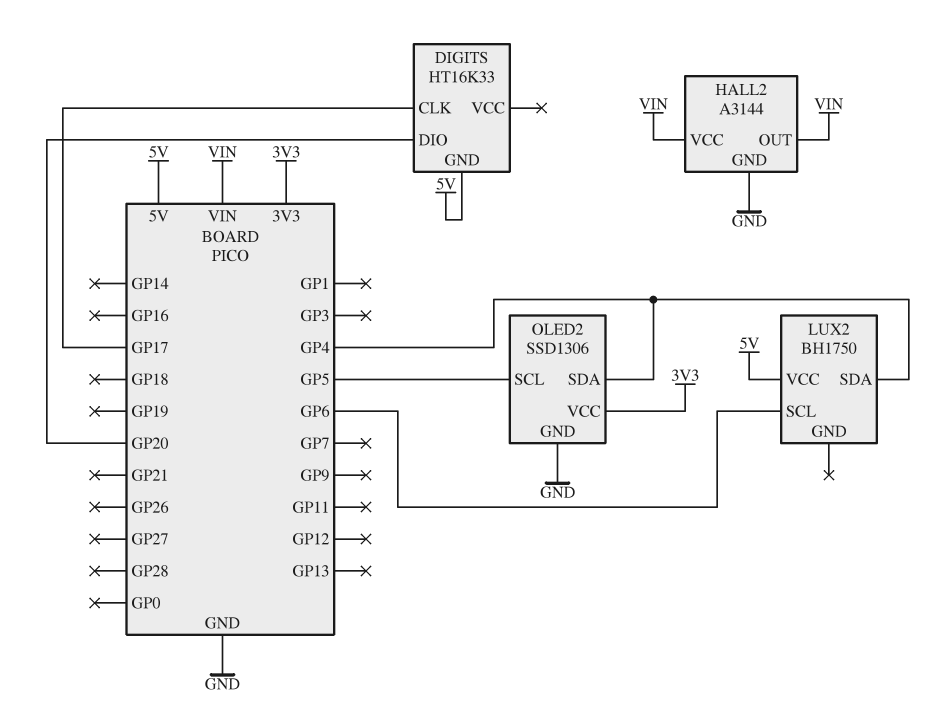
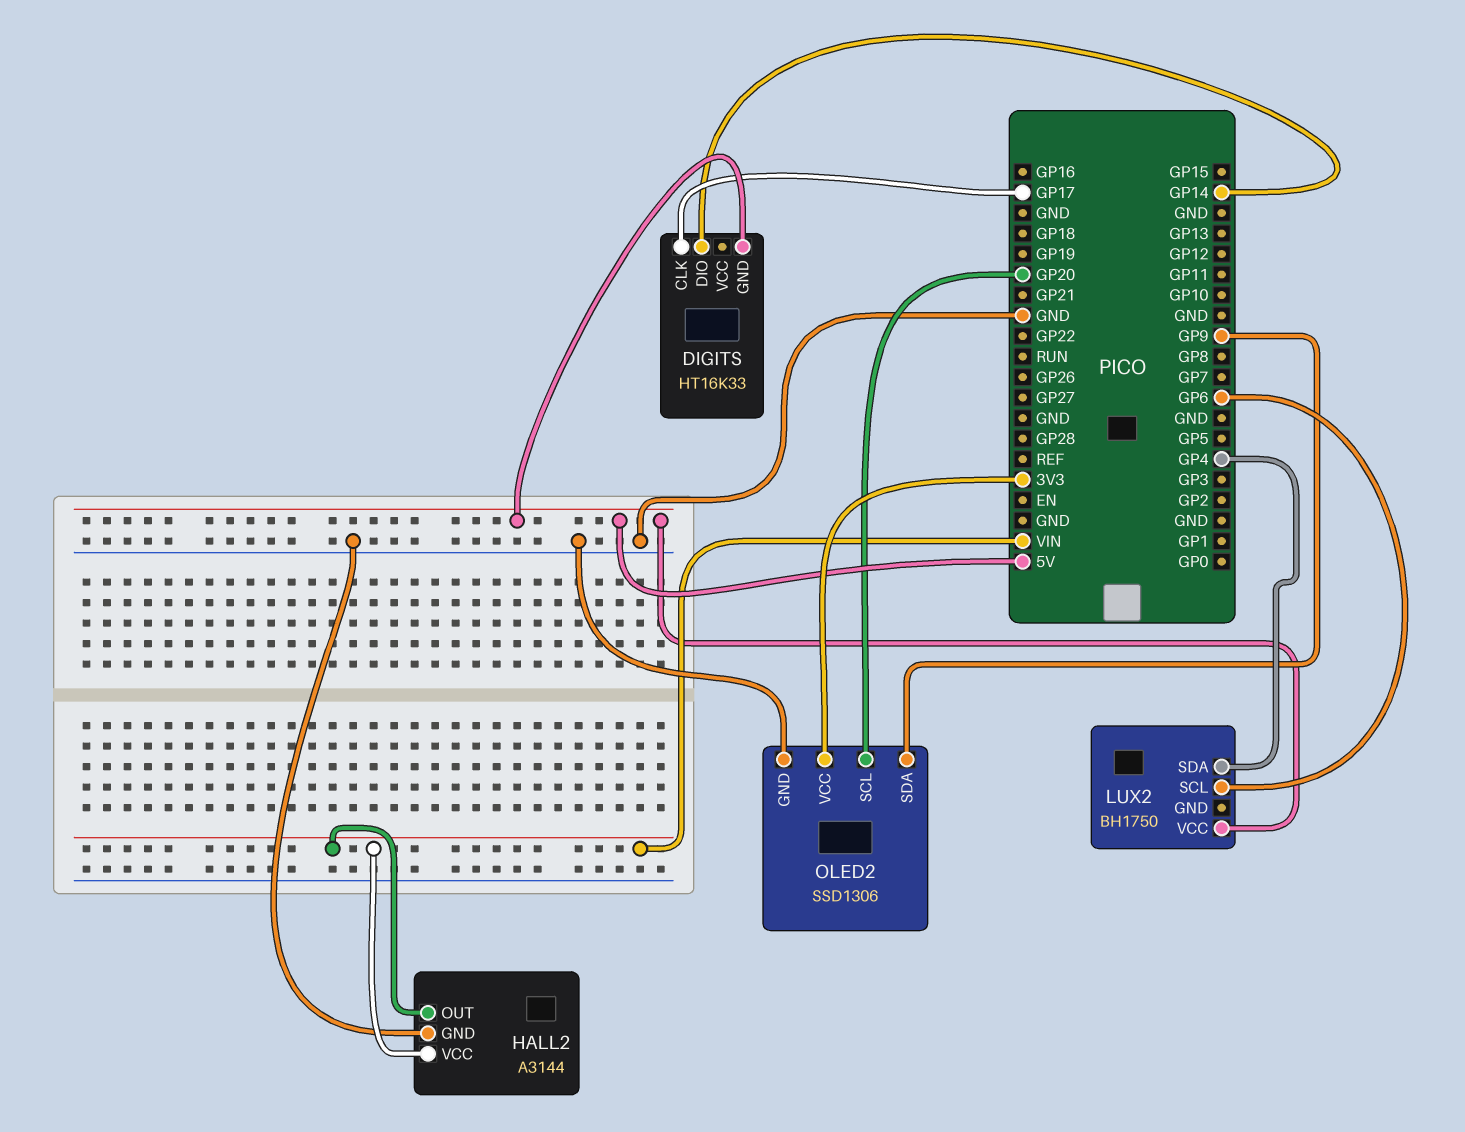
DIGITS pin DIO: GP20 -> GP14
OLED2 pin SCL: GP5 -> GP20
OLED2 pin SDA: GP4 -> GP9

